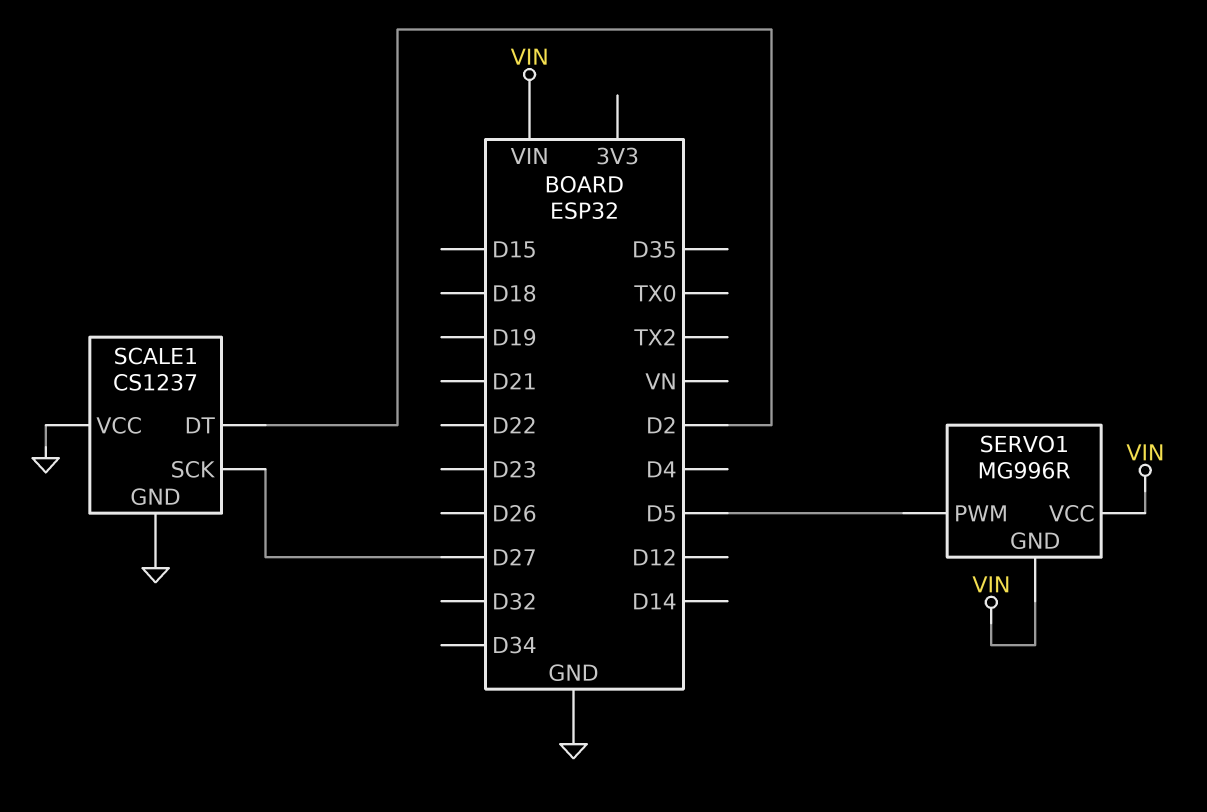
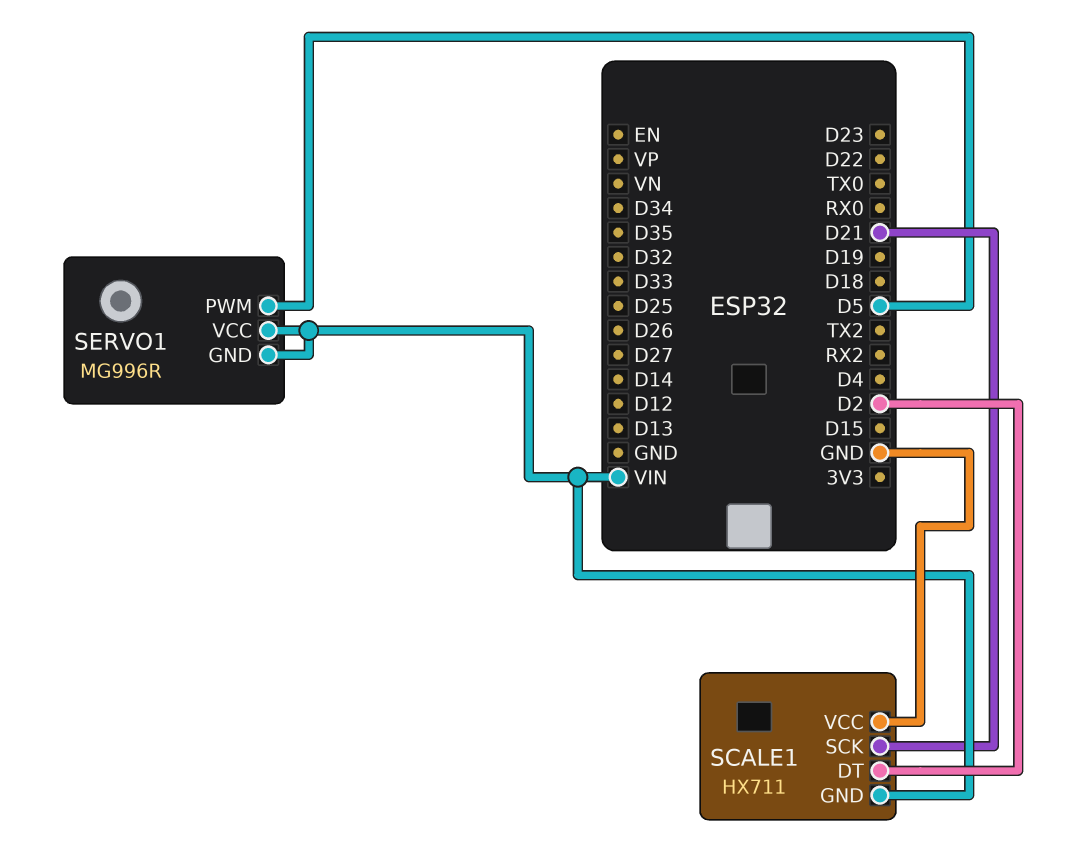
SCALE1: CS1237 -> HX711
SCALE1 pin GND: GND -> VIN
SCALE1 pin SCK: D27 -> D21

